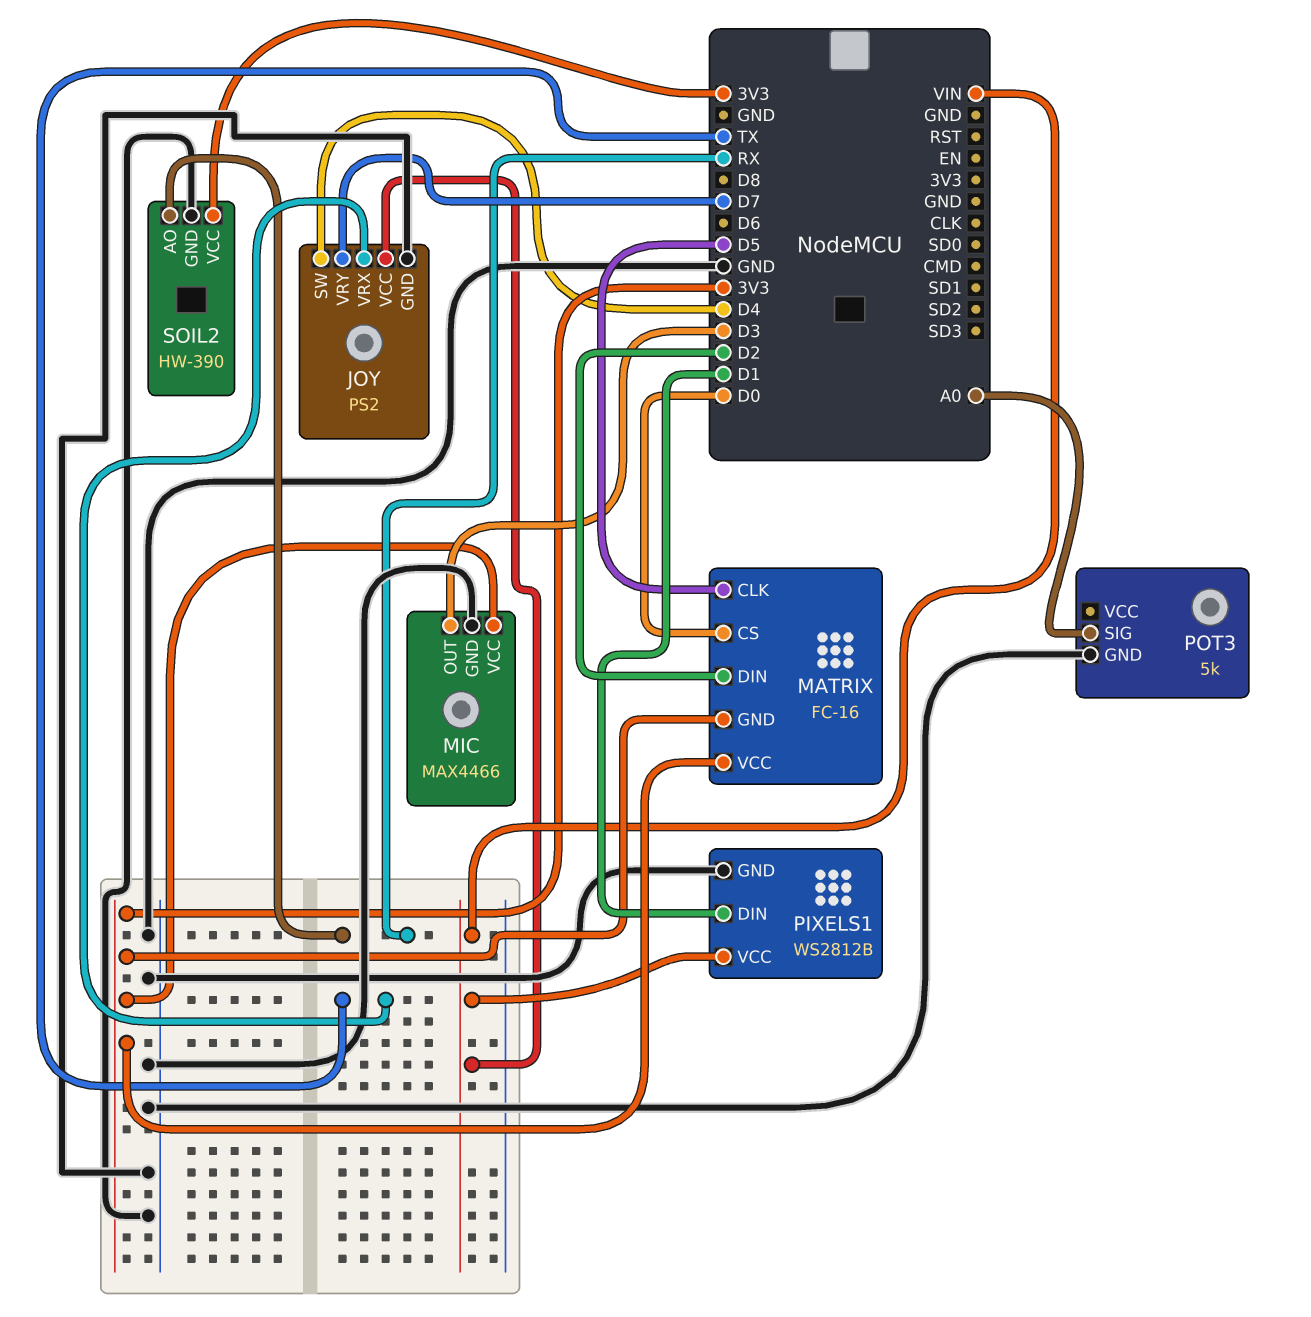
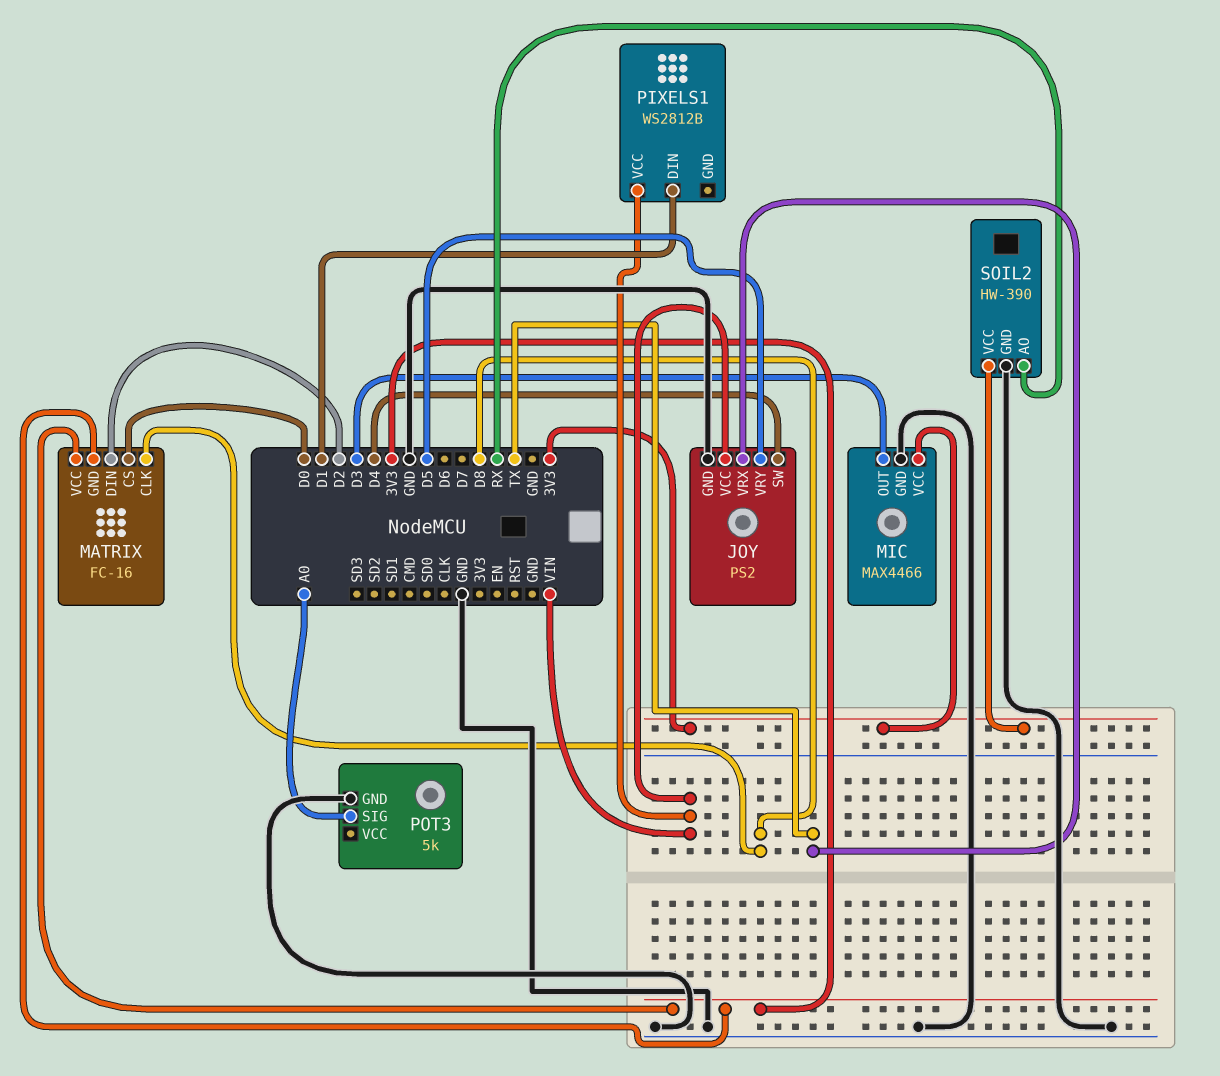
JOY pin VRY: D7 -> D5
MATRIX pin CLK: D5 -> D8
PIXELS1 pin GND: GND -> none

